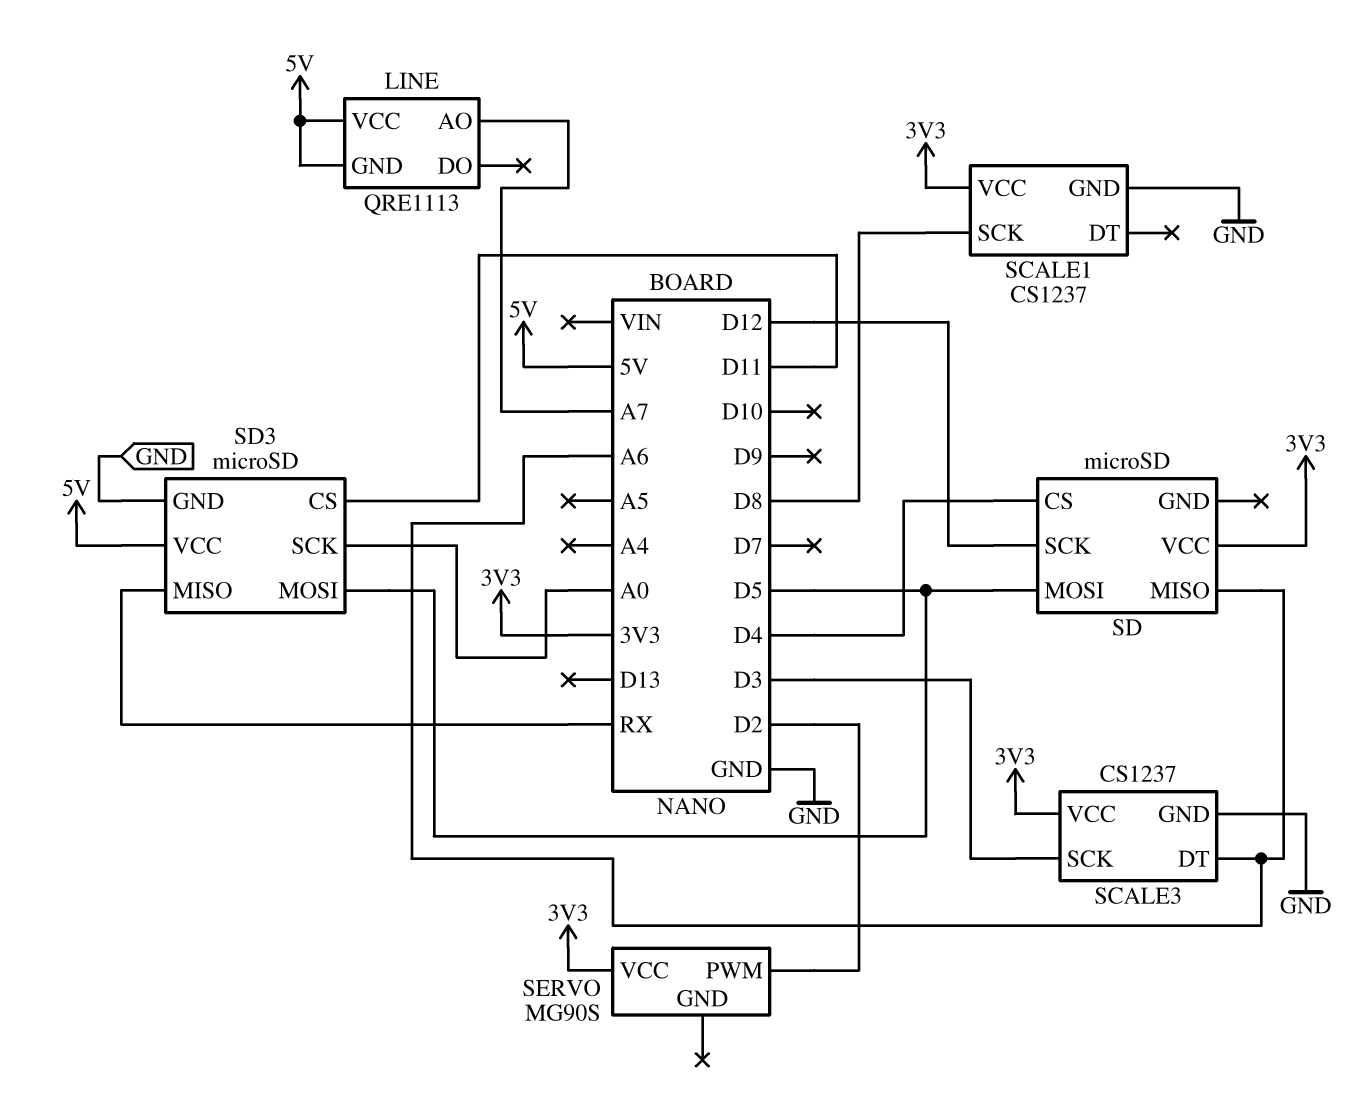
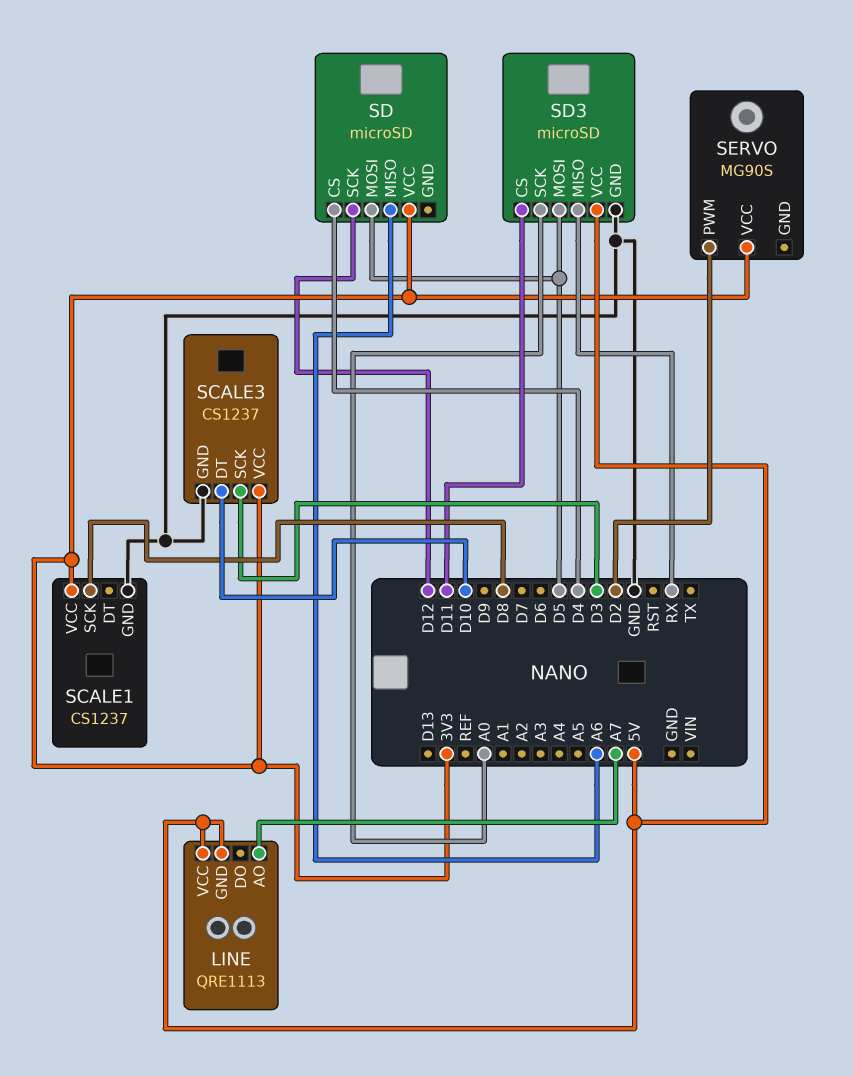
SCALE3 pin DT: A6 -> D10

